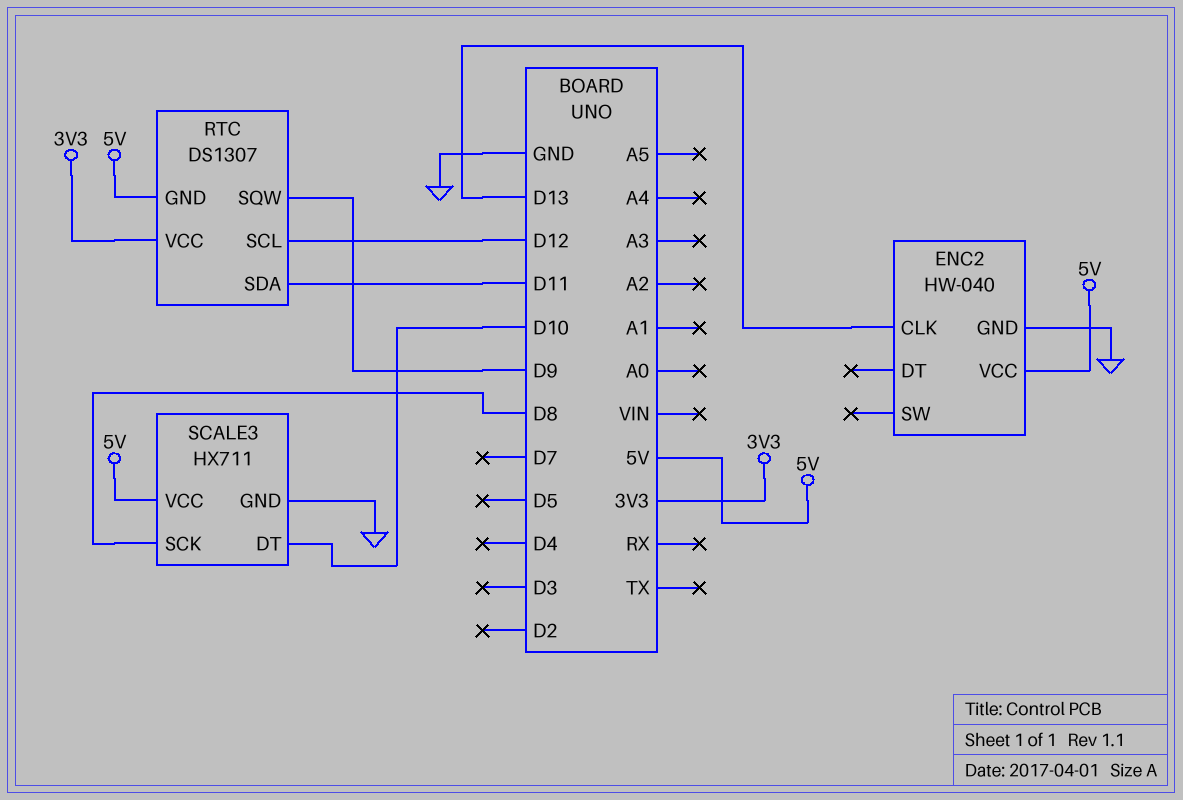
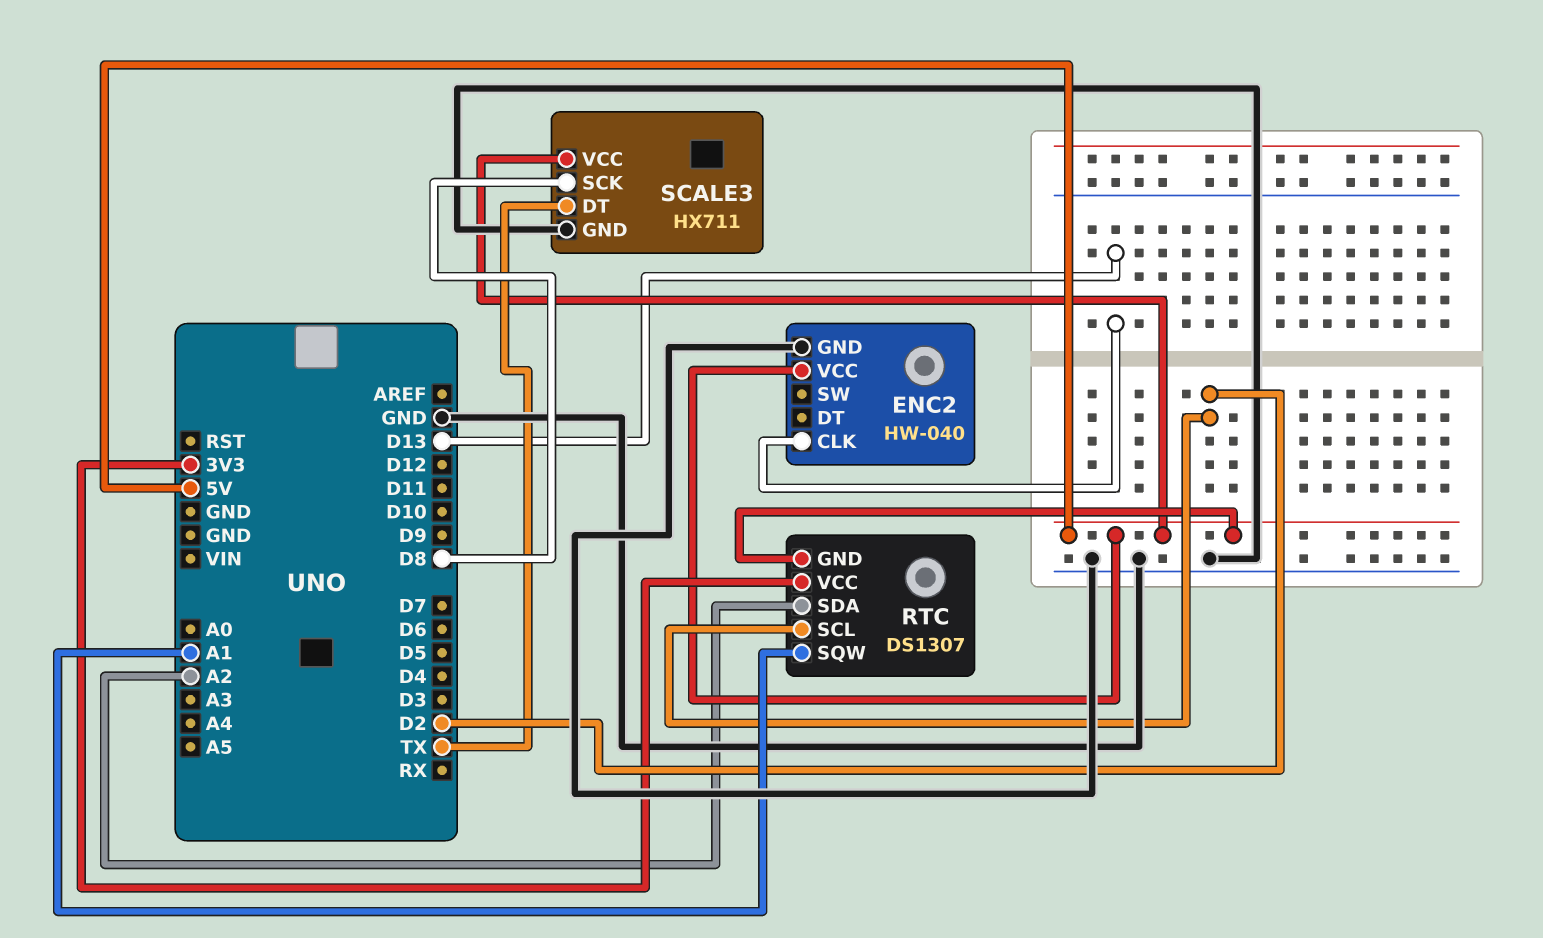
RTC pin SCL: D12 -> D2
RTC pin SDA: D11 -> A2
RTC pin SQW: D9 -> A1
SCALE3 pin DT: D10 -> TX

